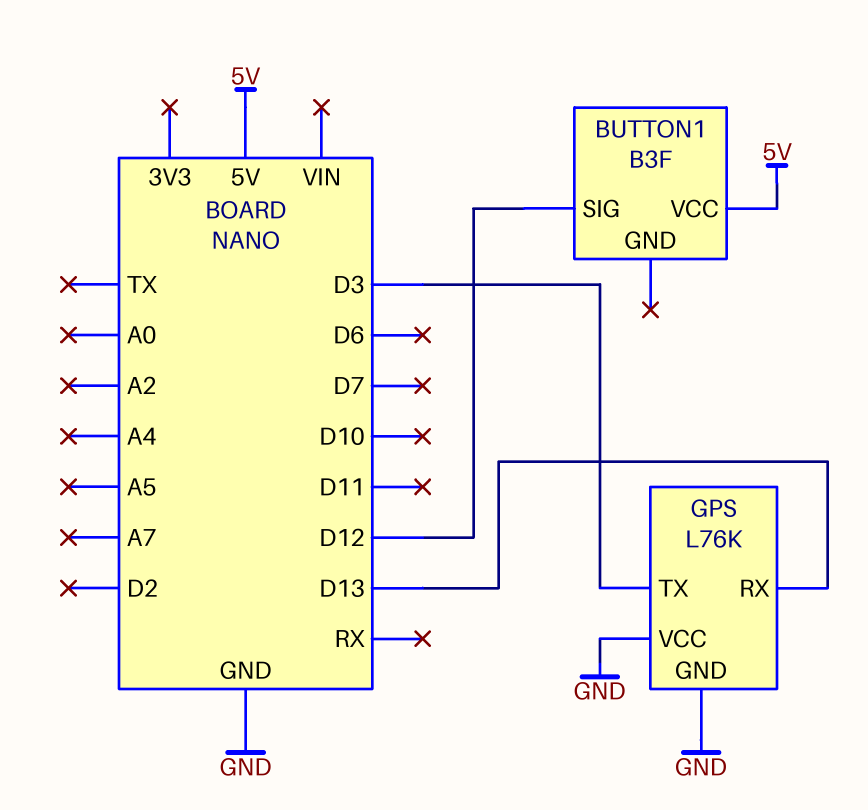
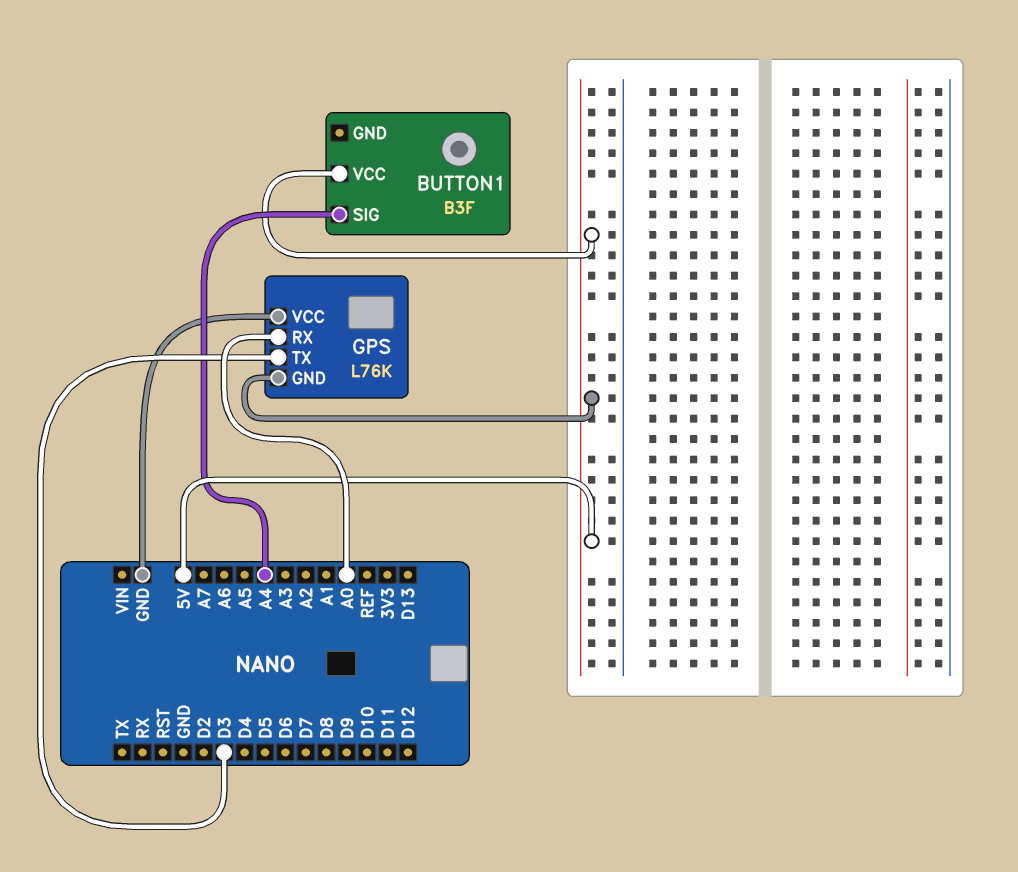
BUTTON1 pin SIG: D12 -> A4
GPS pin GND: GND -> 5V
GPS pin RX: D13 -> A0

